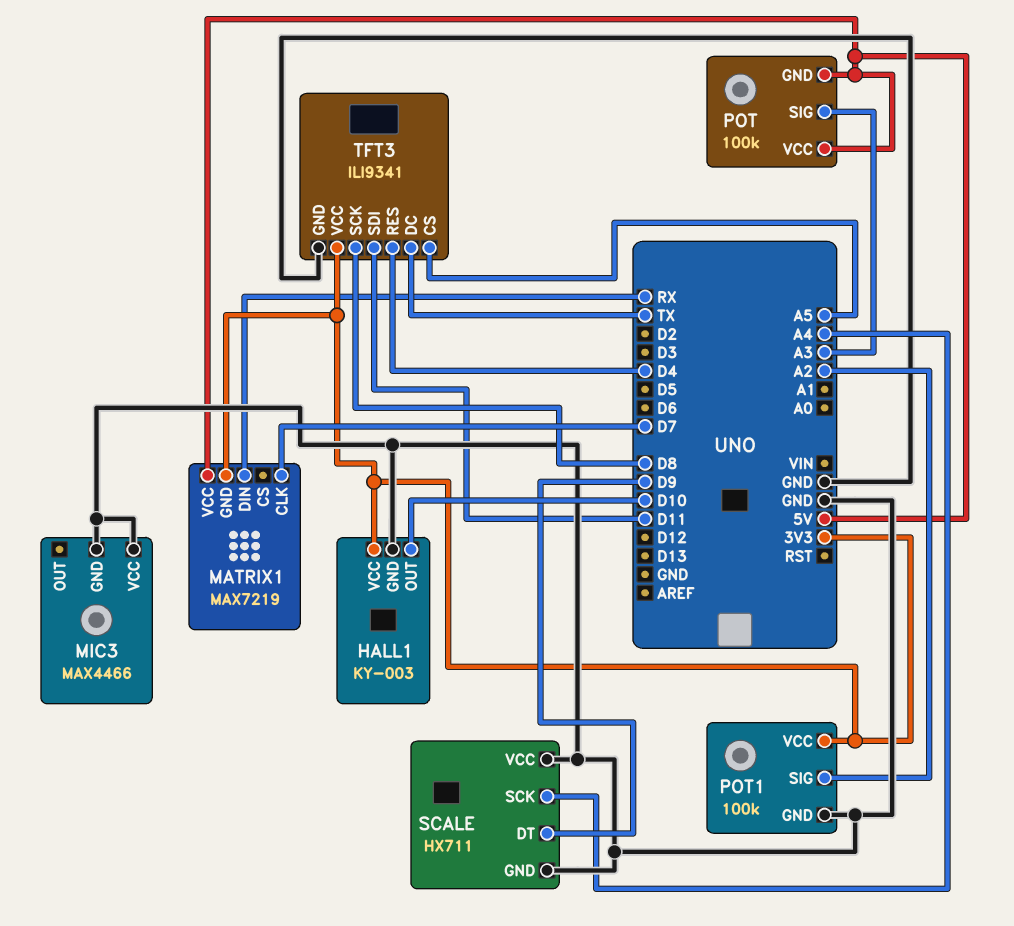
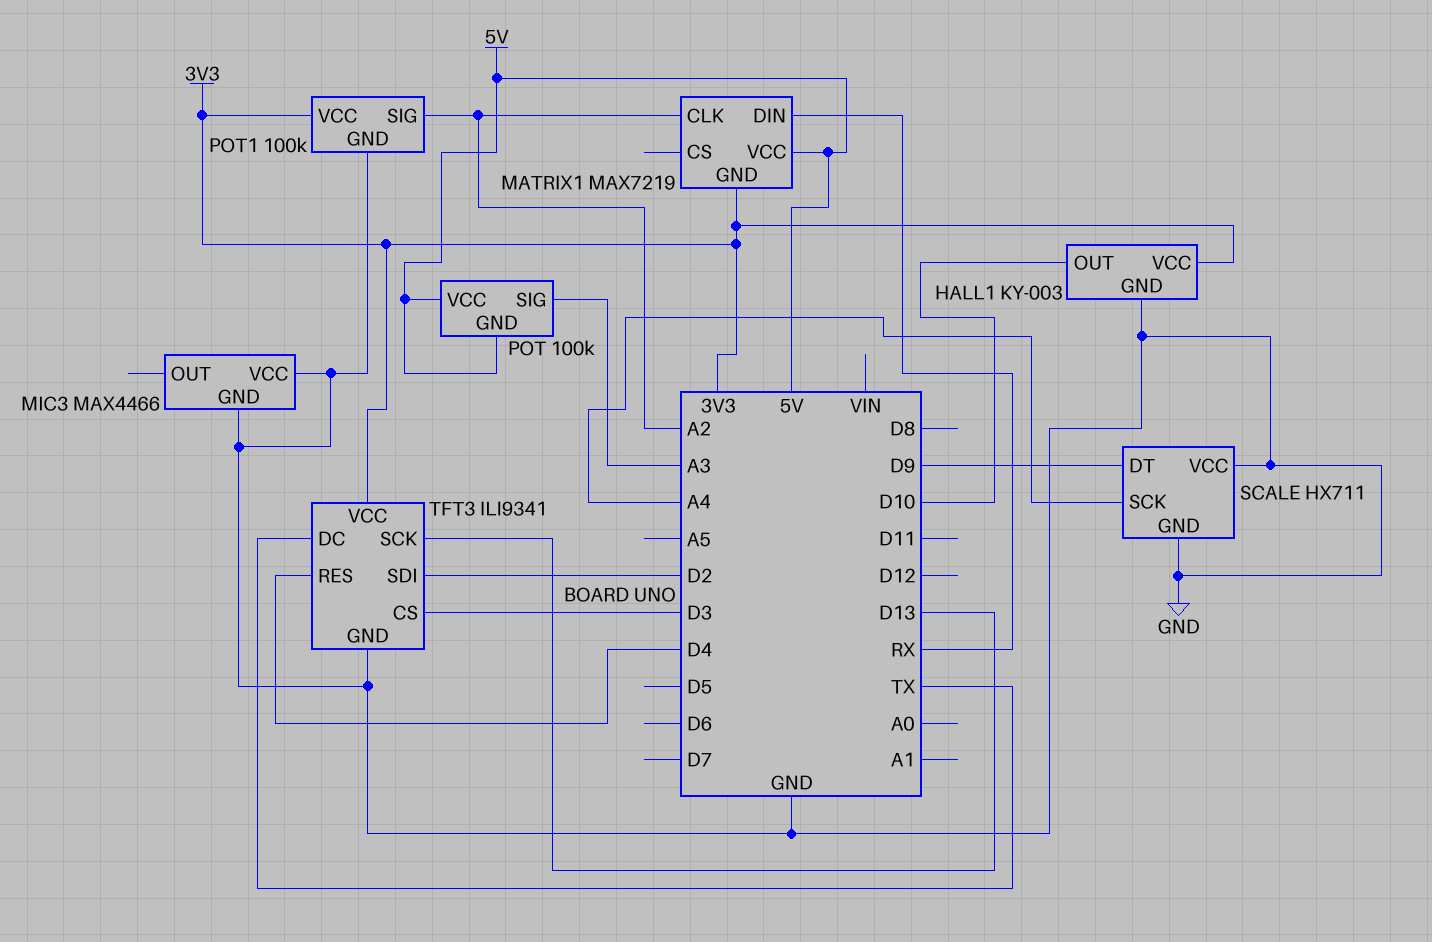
MATRIX1 pin CLK: D7 -> A2
TFT3 pin CS: A5 -> D3
TFT3 pin SCK: D8 -> D13
TFT3 pin SDI: D11 -> D2

